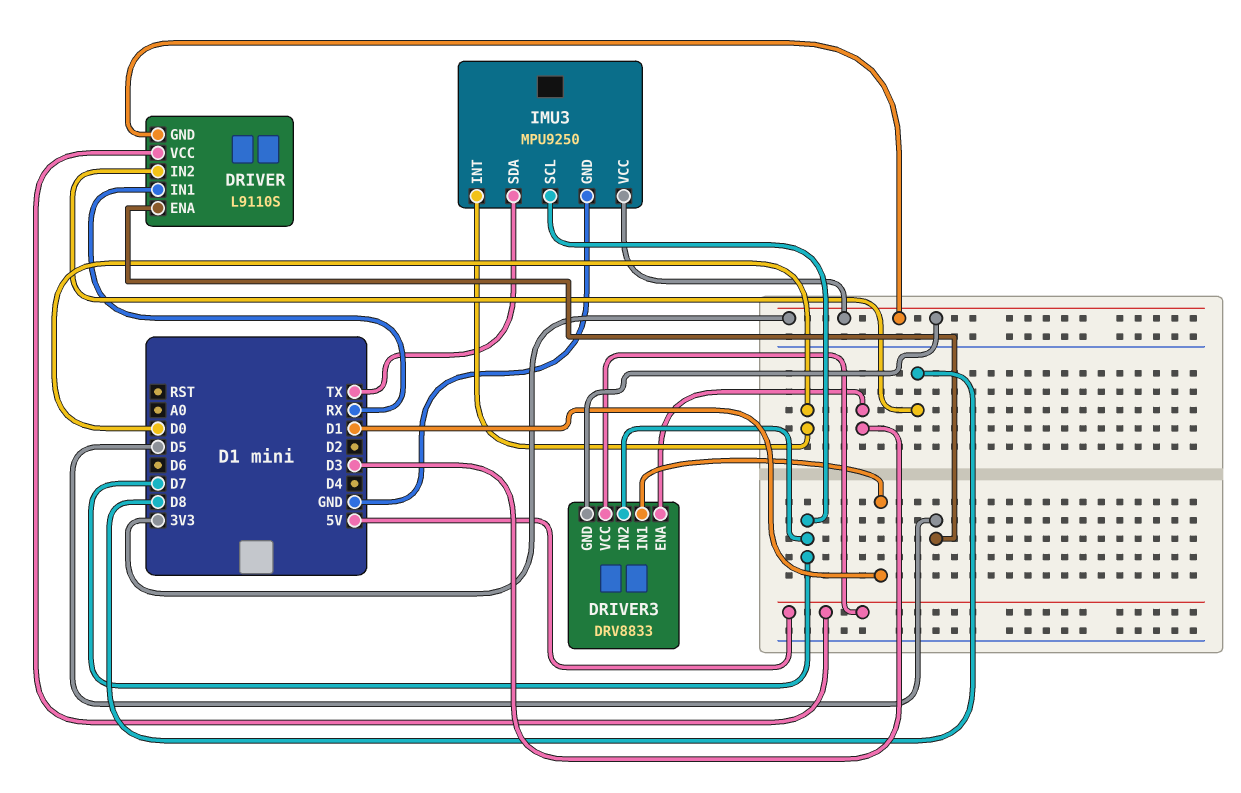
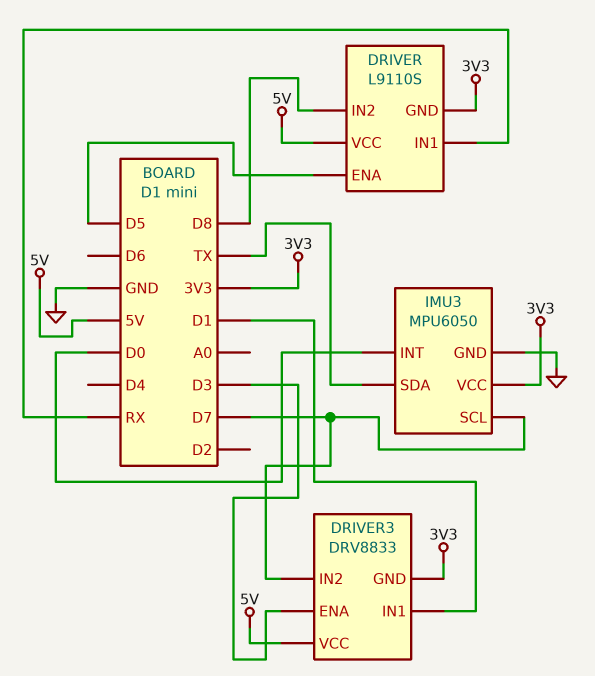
IMU3: MPU9250 -> MPU6050

